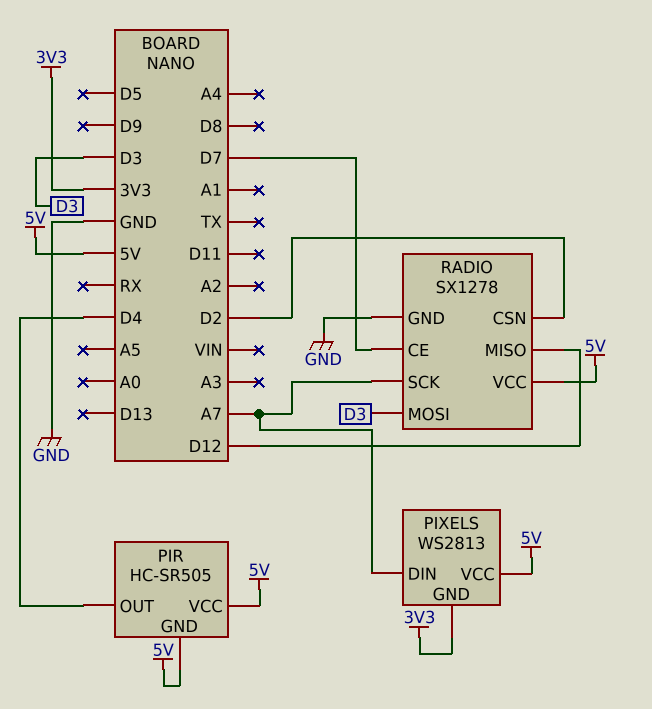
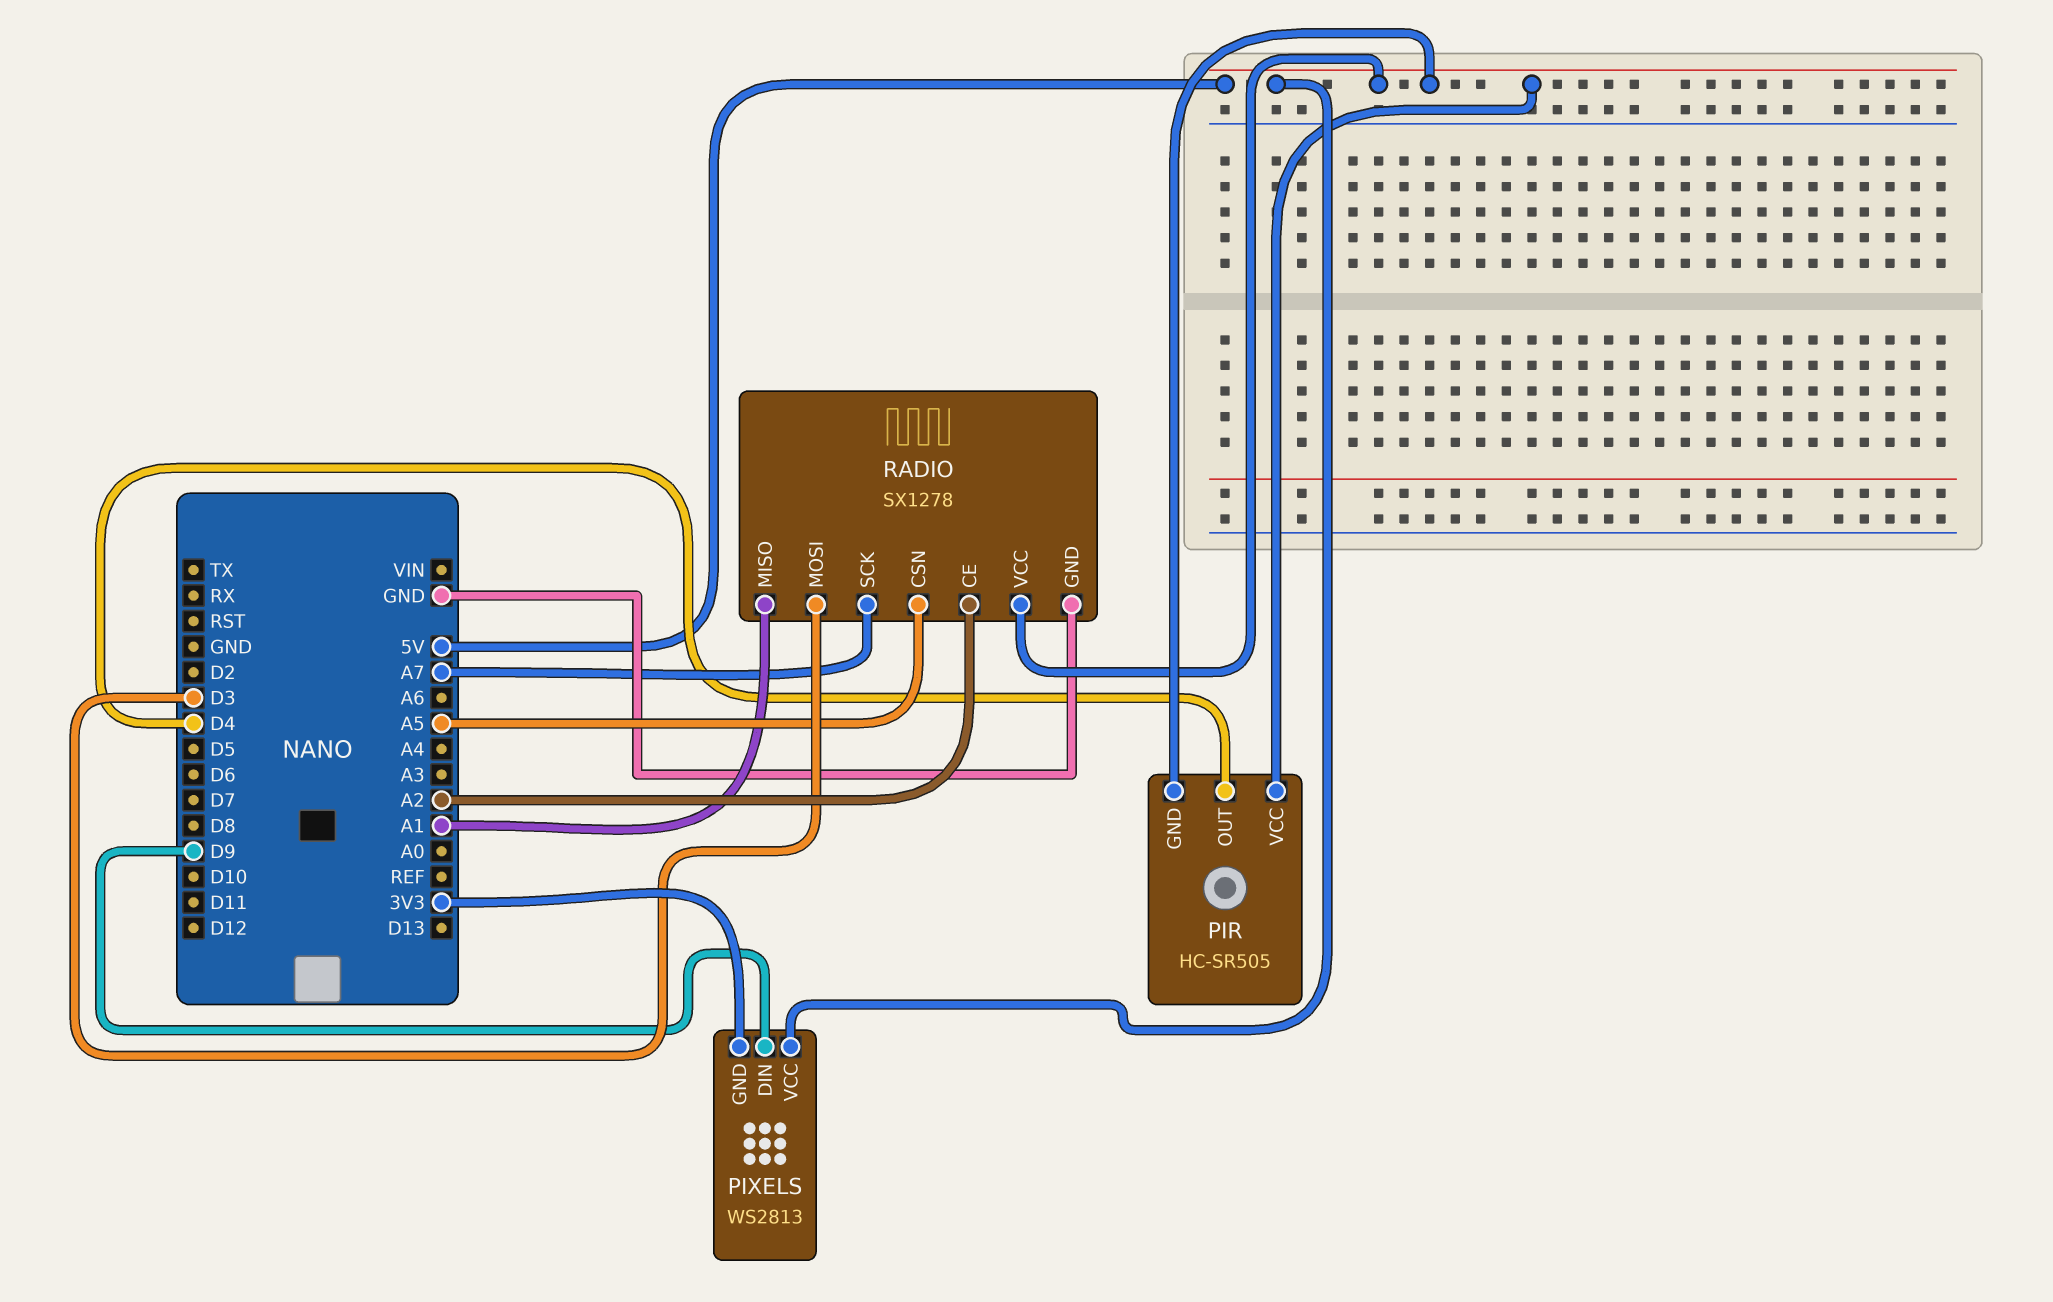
PIXELS pin DIN: A7 -> D9
RADIO pin CE: D7 -> A2
RADIO pin CSN: D2 -> A5
RADIO pin MISO: D12 -> A1

